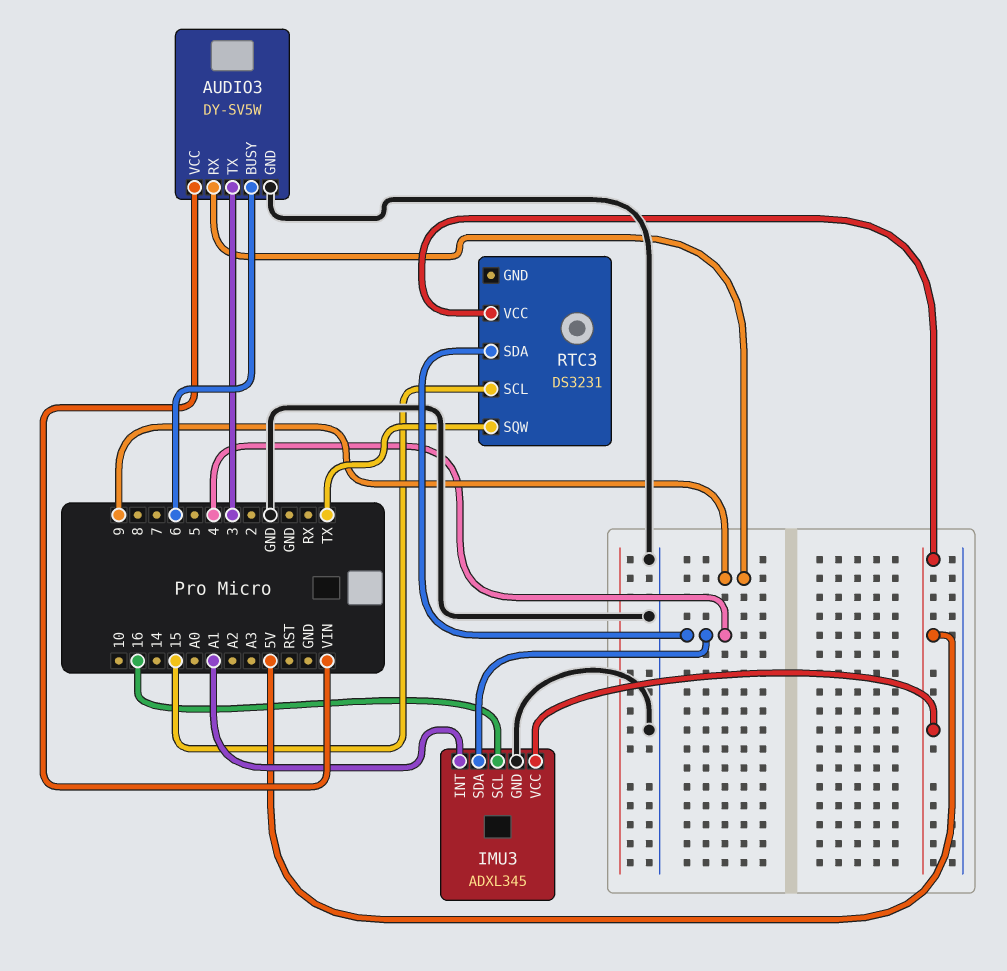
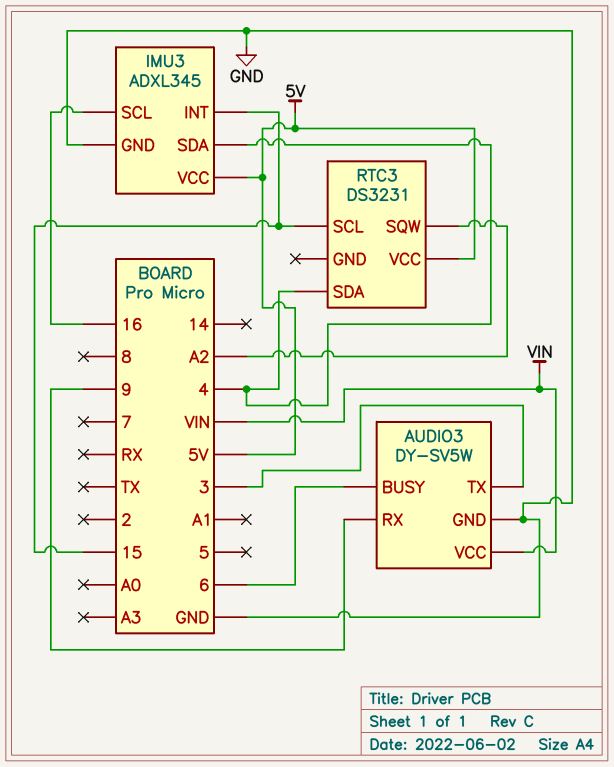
IMU3 pin INT: A1 -> 15
RTC3 pin SQW: TX -> A2

